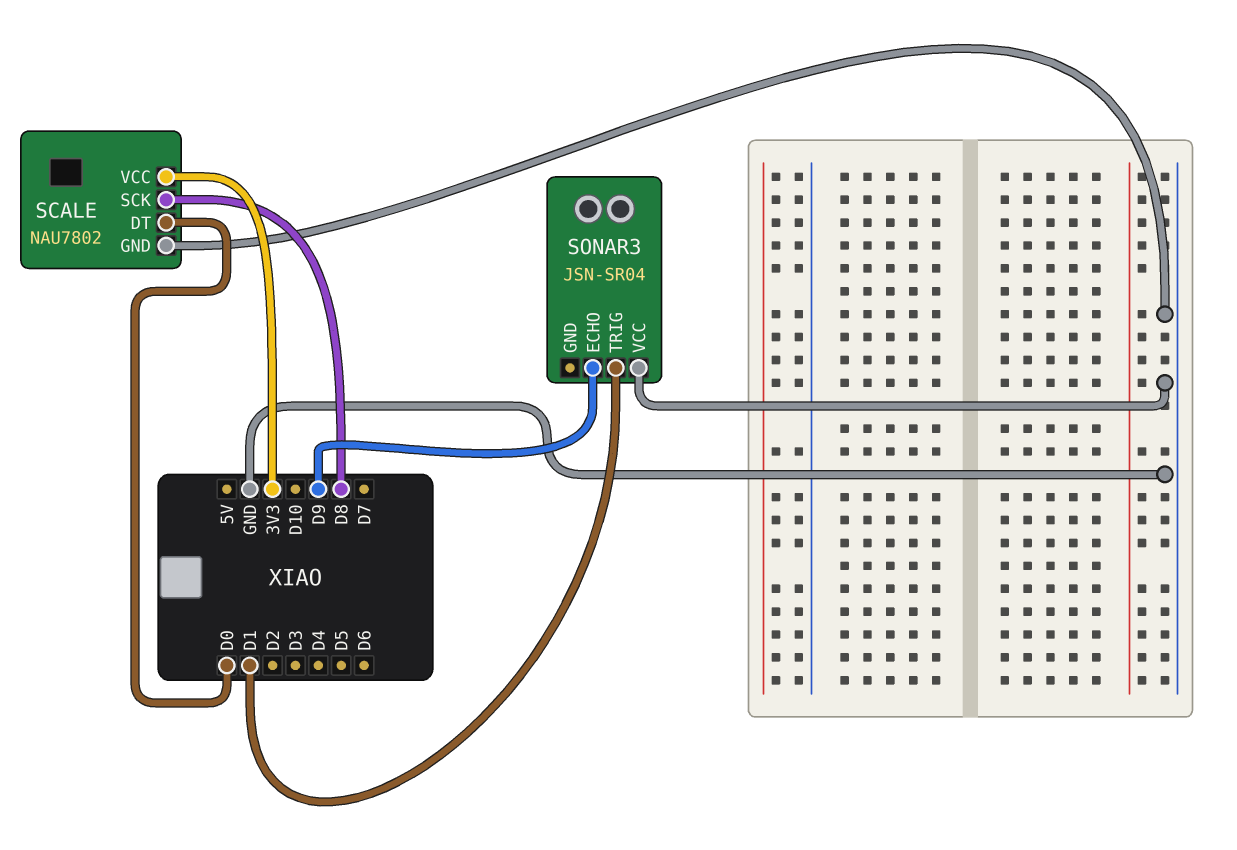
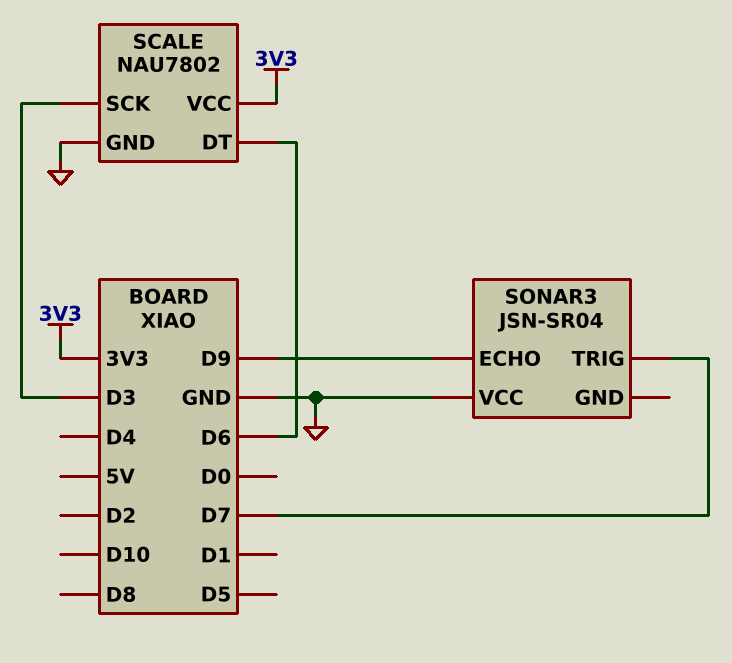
SCALE pin DT: D0 -> D6
SCALE pin SCK: D8 -> D3
SONAR3 pin TRIG: D1 -> D7

